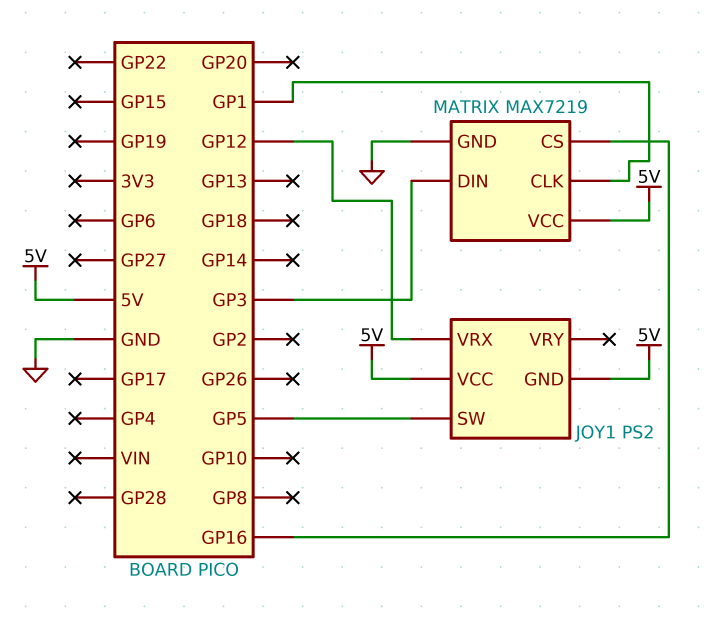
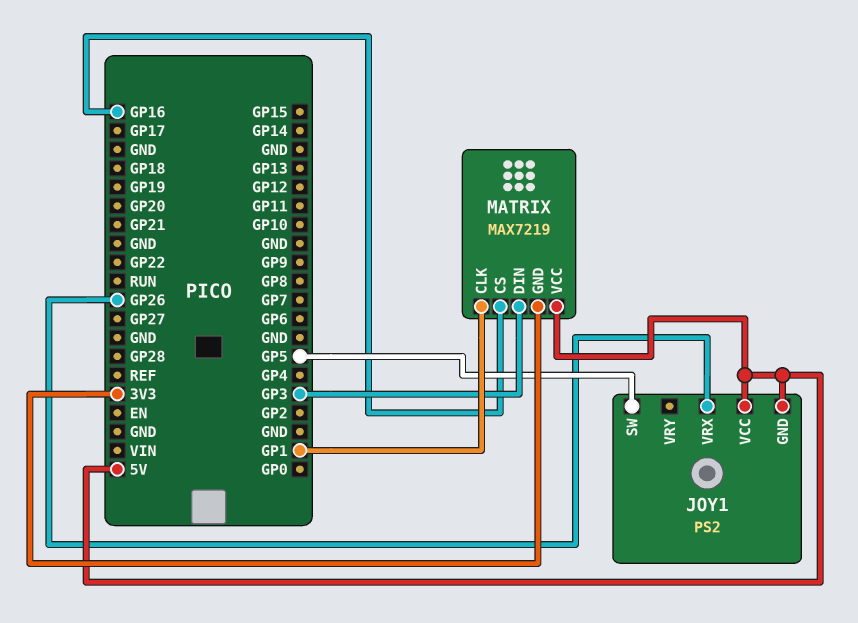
JOY1 pin VRX: GP12 -> GP26
MATRIX pin GND: GND -> 3V3

